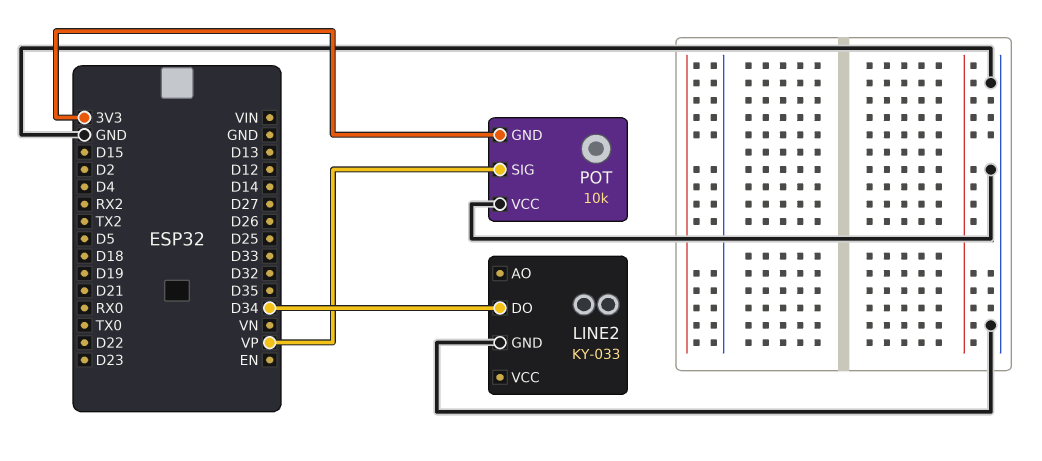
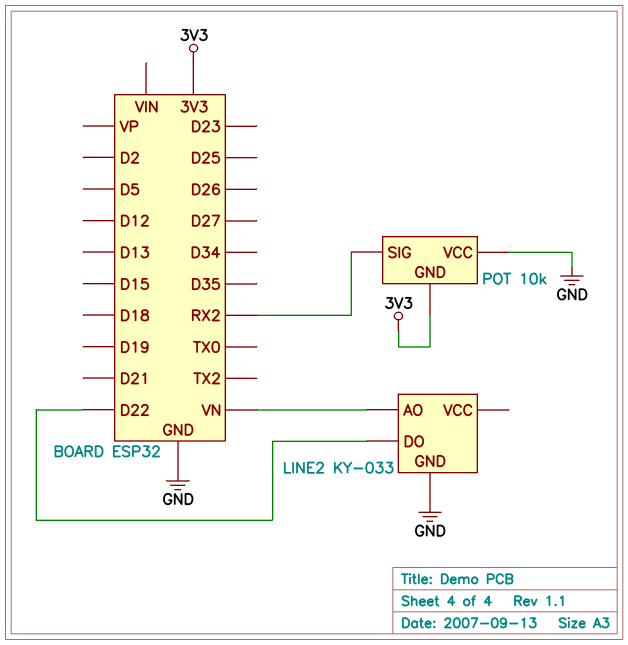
LINE2 pin AO: none -> VN
LINE2 pin DO: D34 -> D22
POT pin SIG: VP -> RX2

